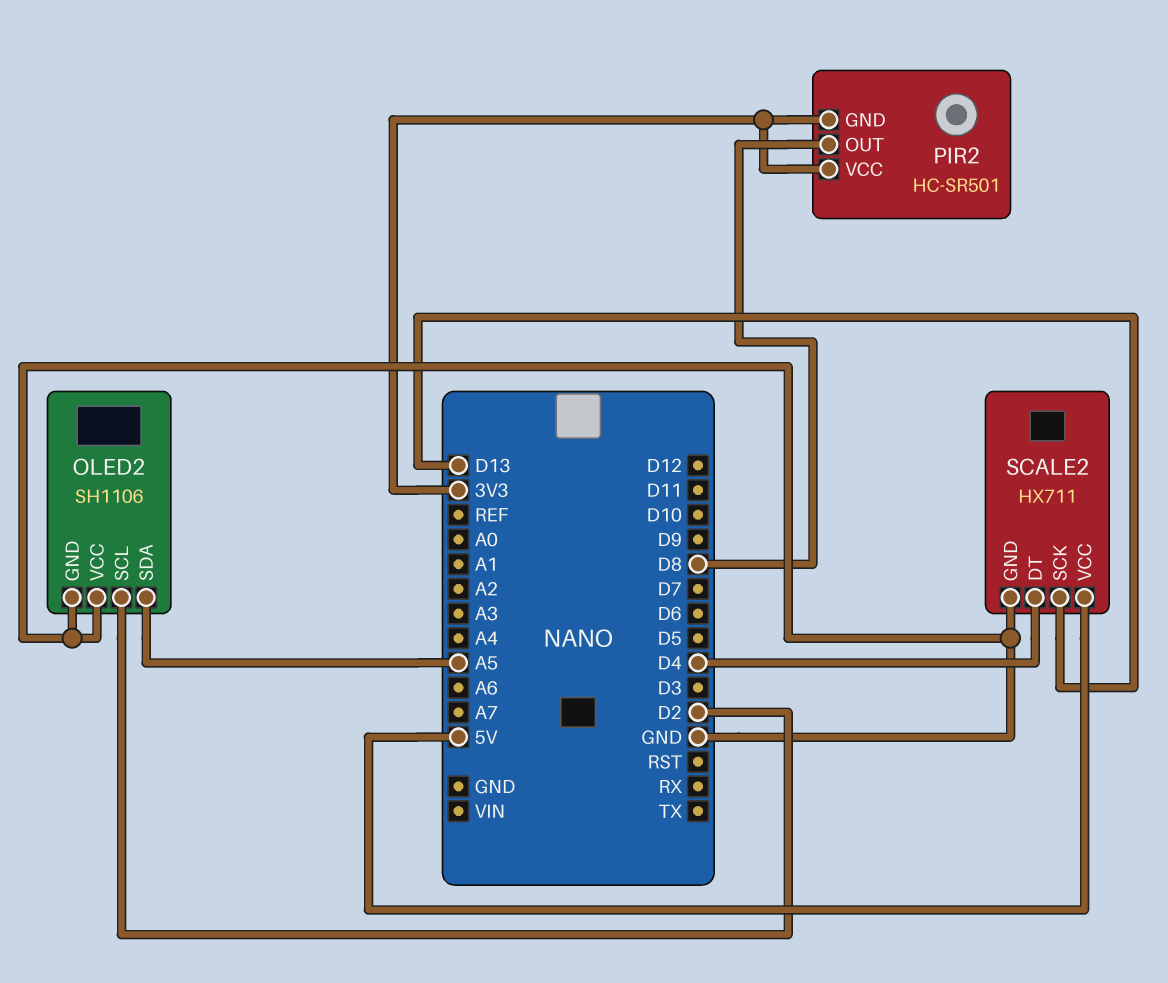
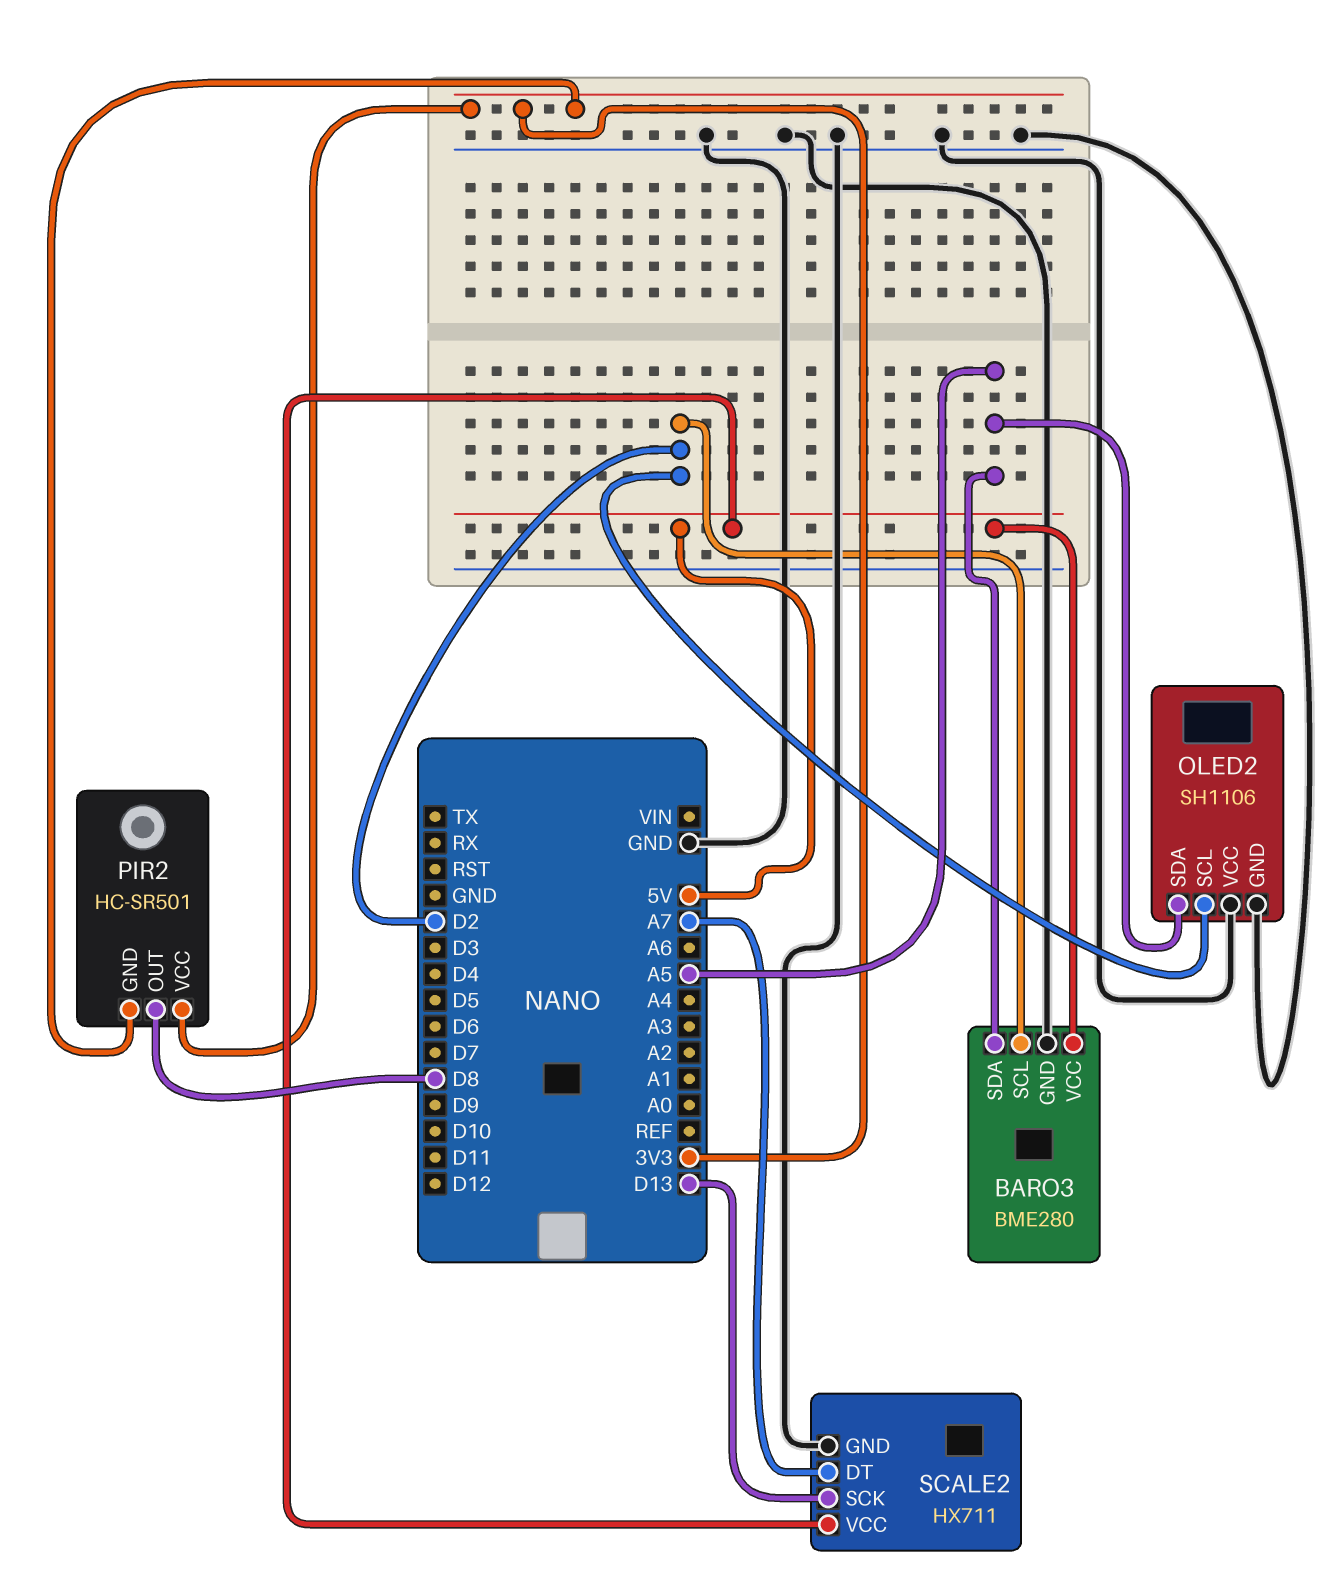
BARO3: none -> BME280
BARO3 pin GND: none -> GND
BARO3 pin SCL: none -> D2
BARO3 pin SDA: none -> A5
BARO3 pin VCC: none -> 5V
SCALE2 pin DT: D4 -> A7

